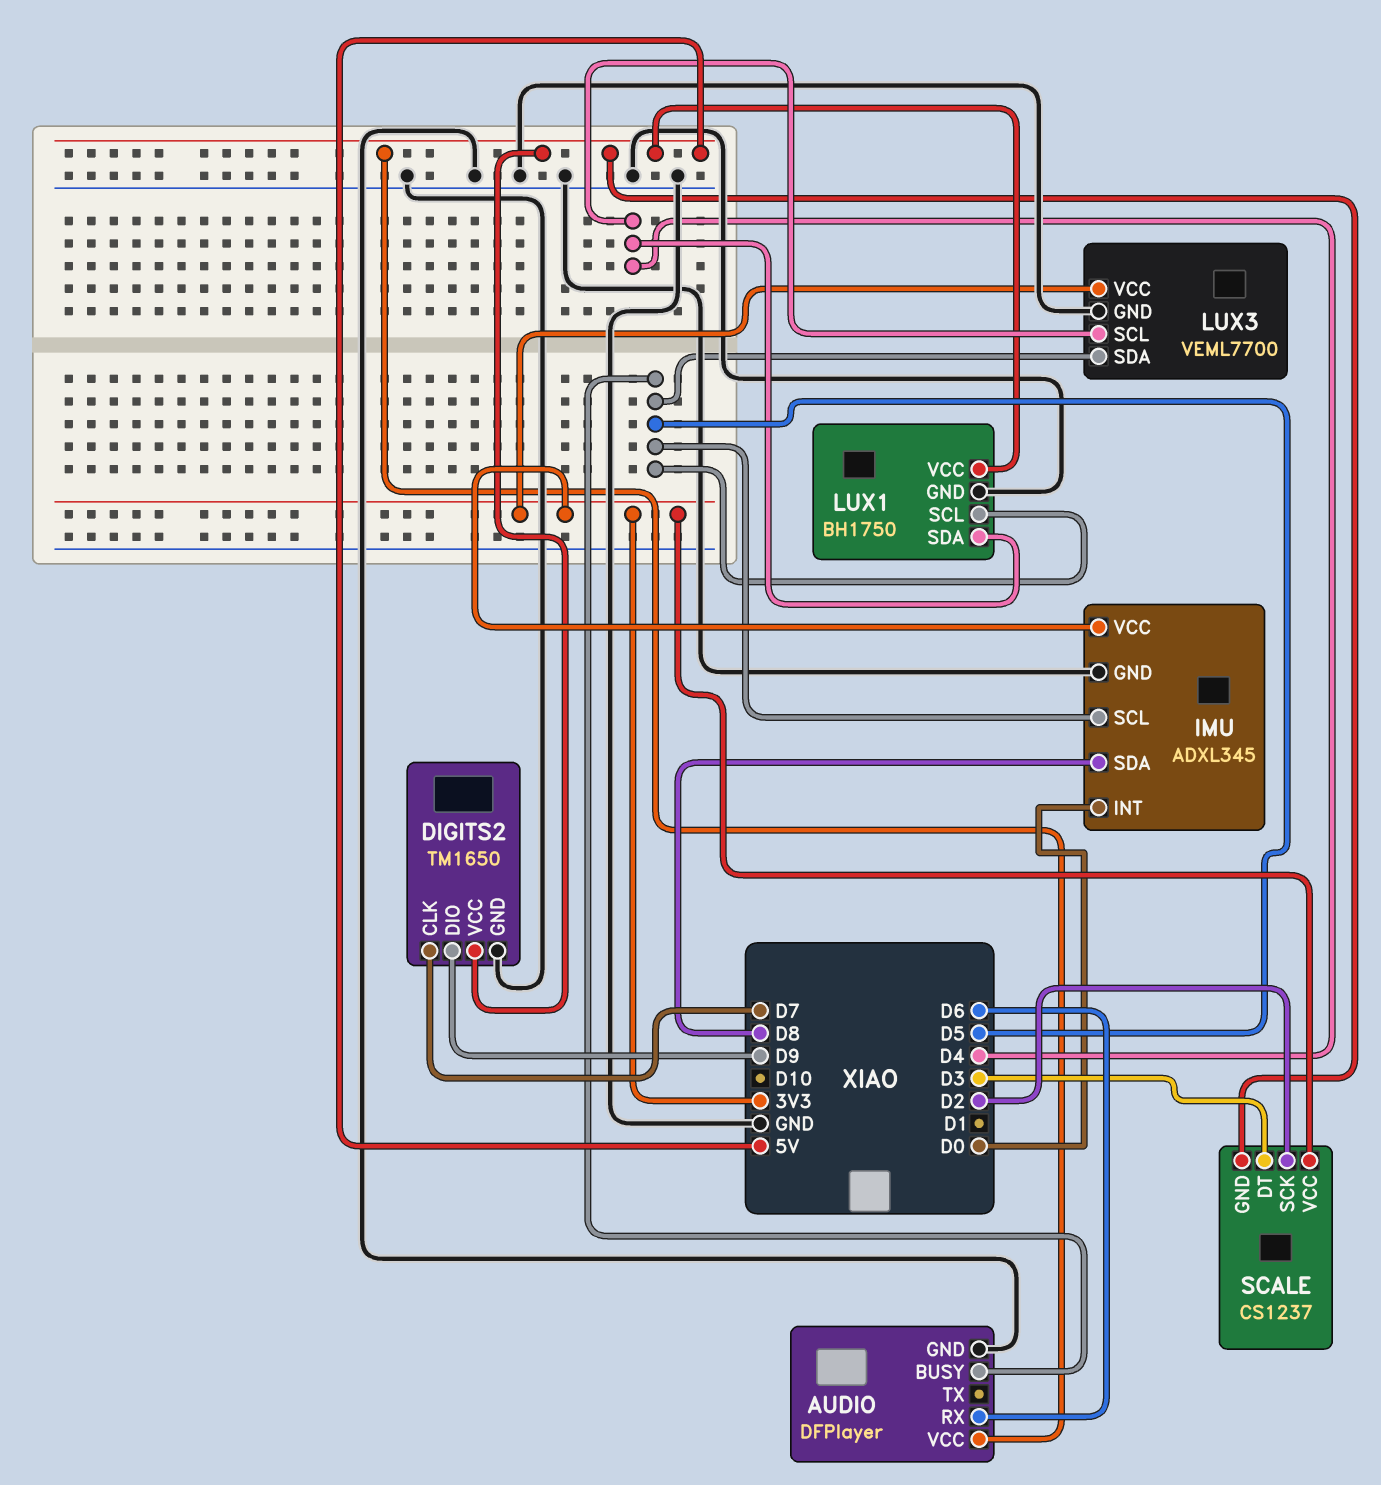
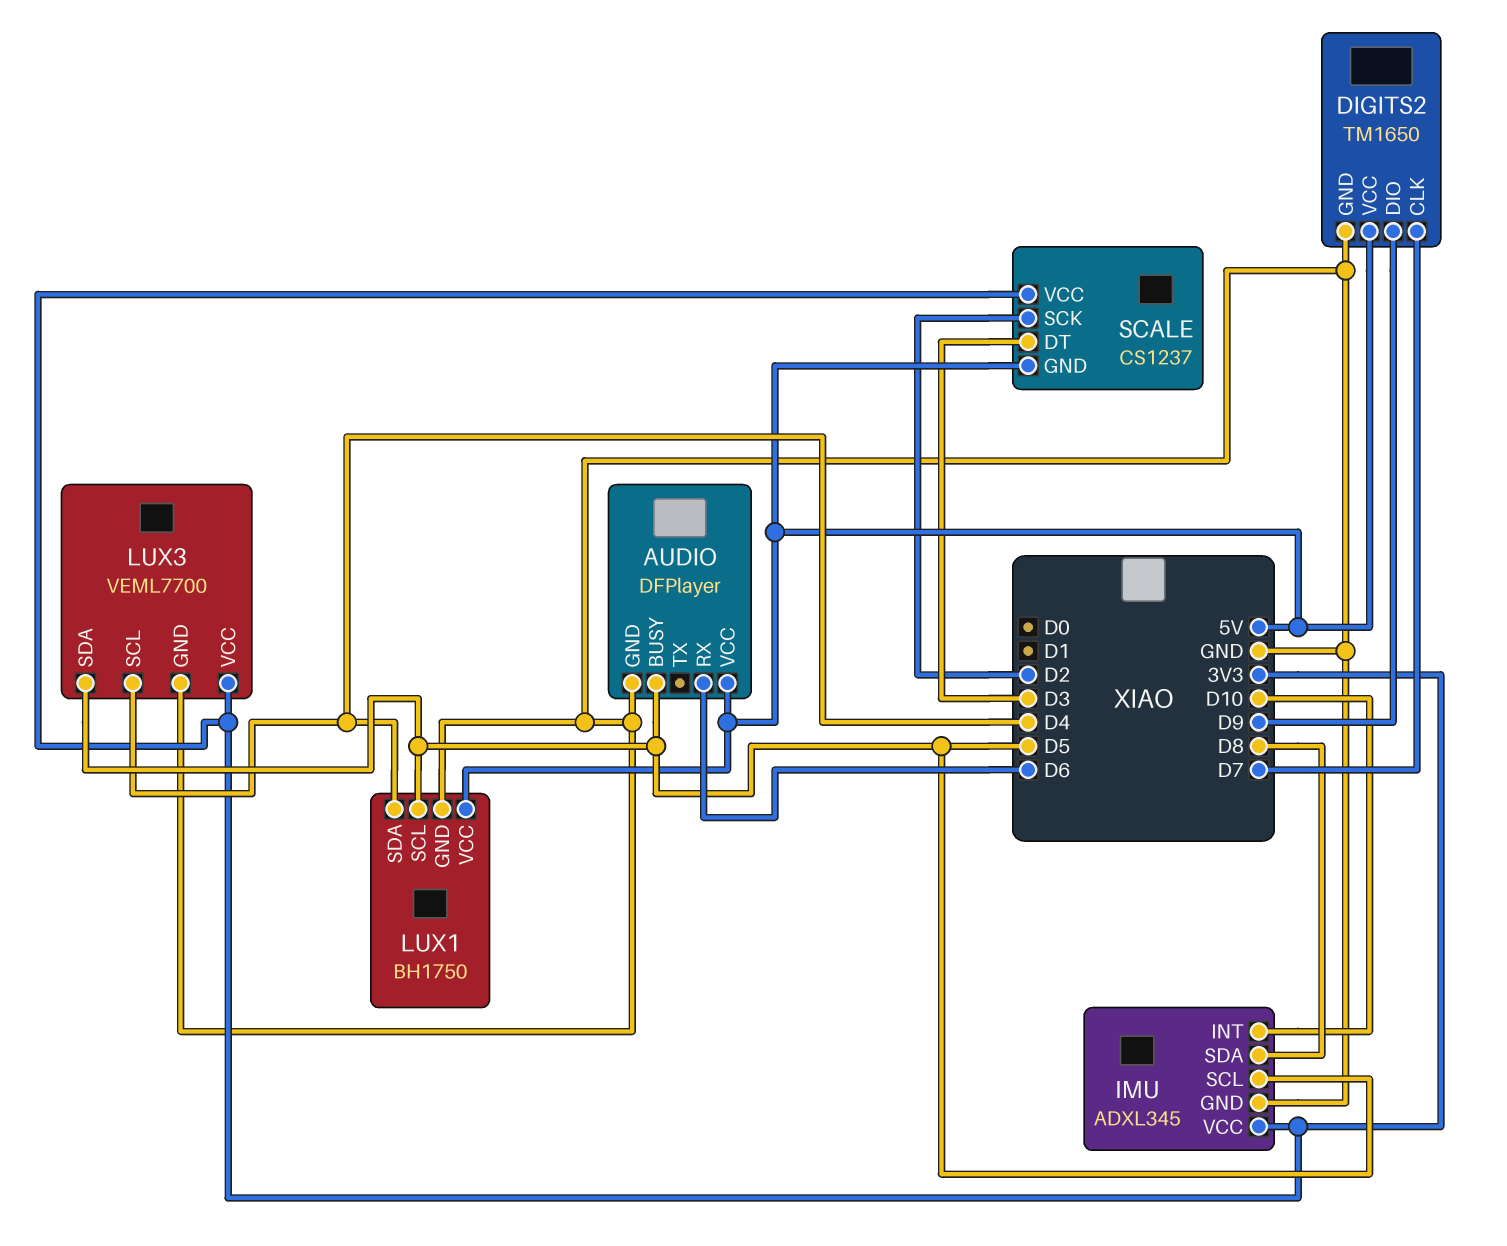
IMU pin INT: D0 -> D10

